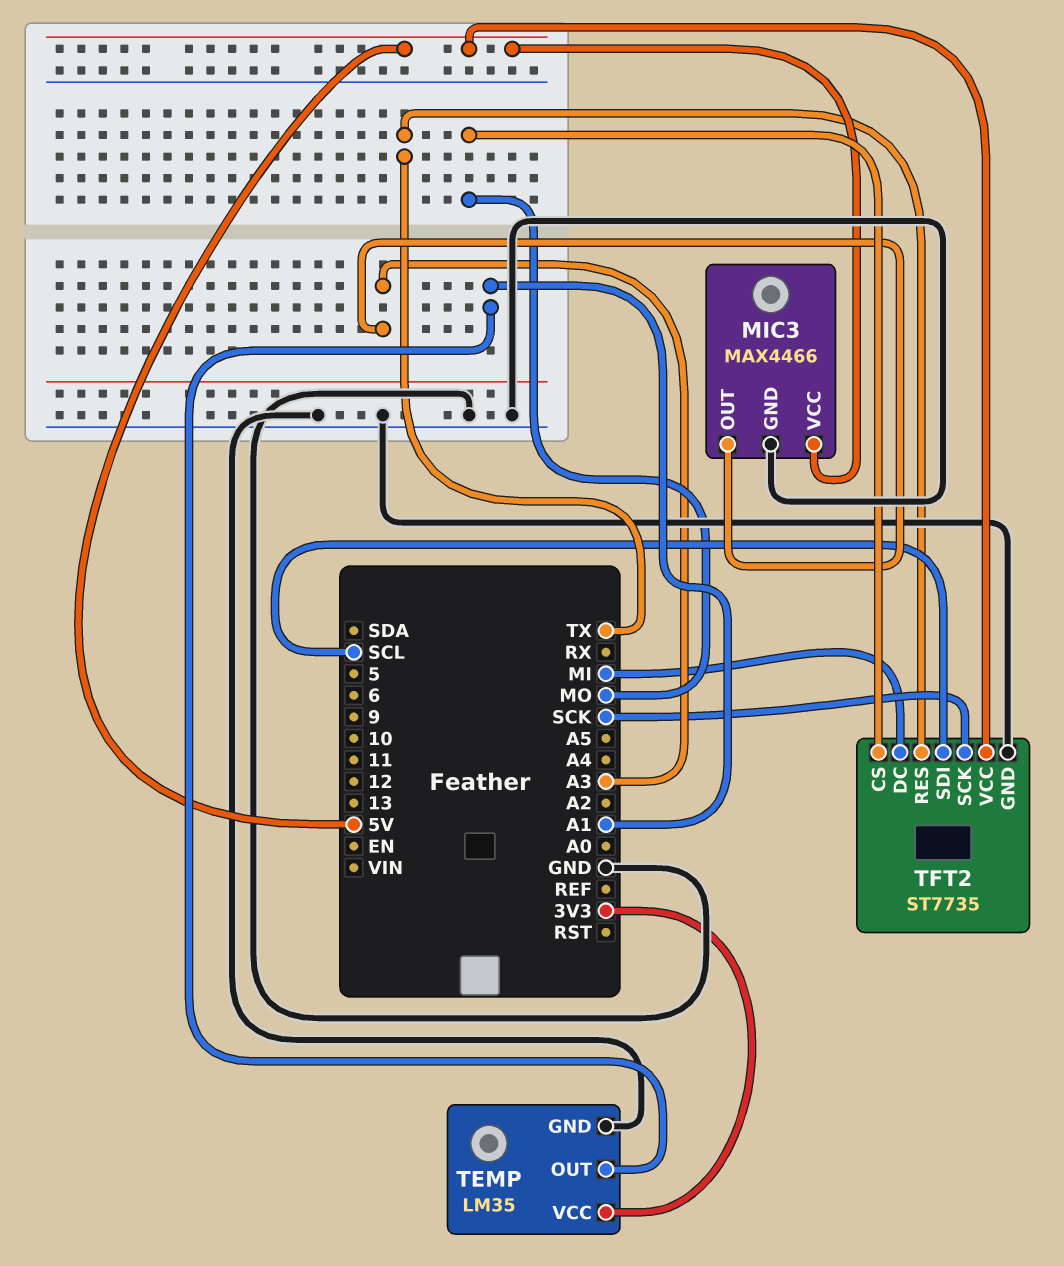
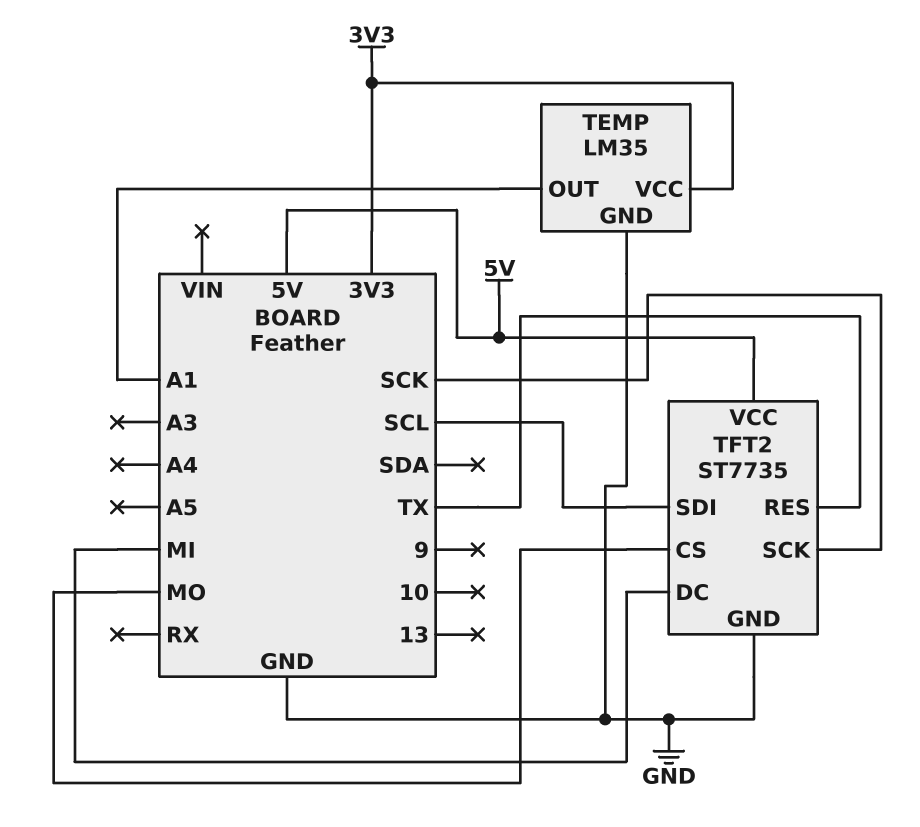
MIC3: MAX4466 -> none
MIC3 pin GND: GND -> none
MIC3 pin OUT: A3 -> none
MIC3 pin VCC: 5V -> none

